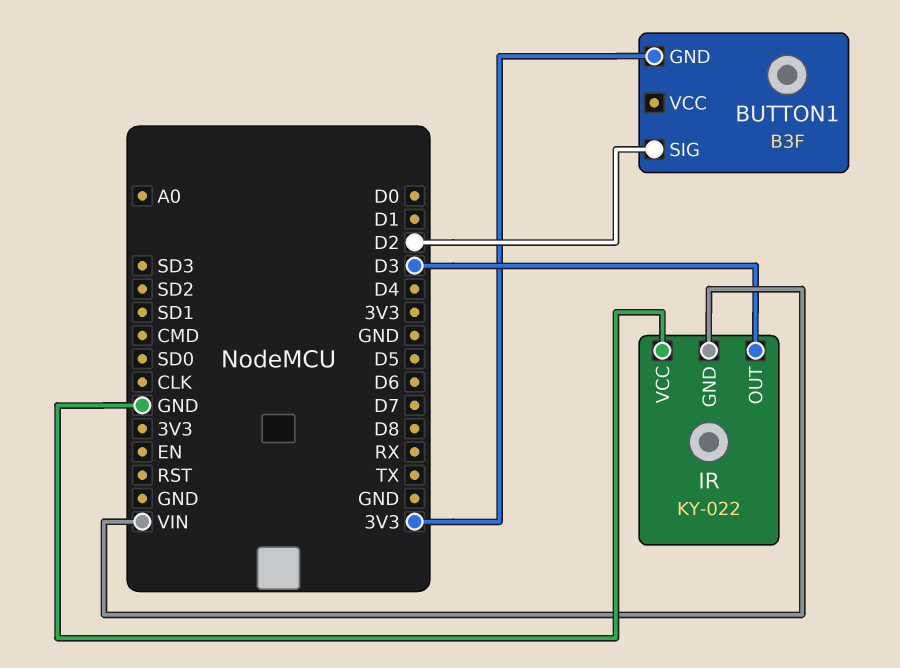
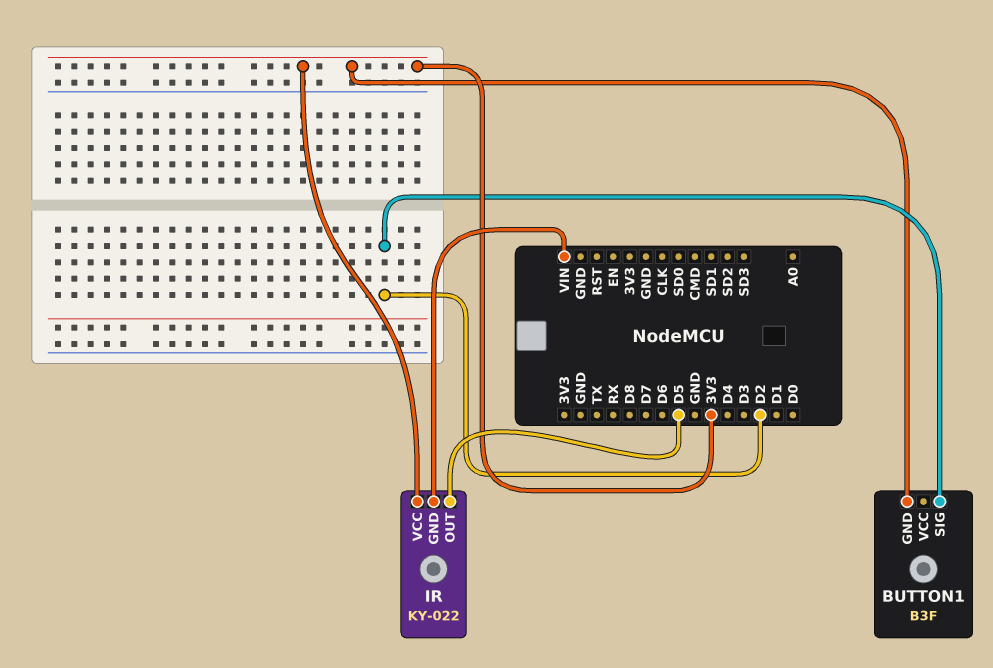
IR pin OUT: D3 -> D5
IR pin VCC: GND -> 3V3

